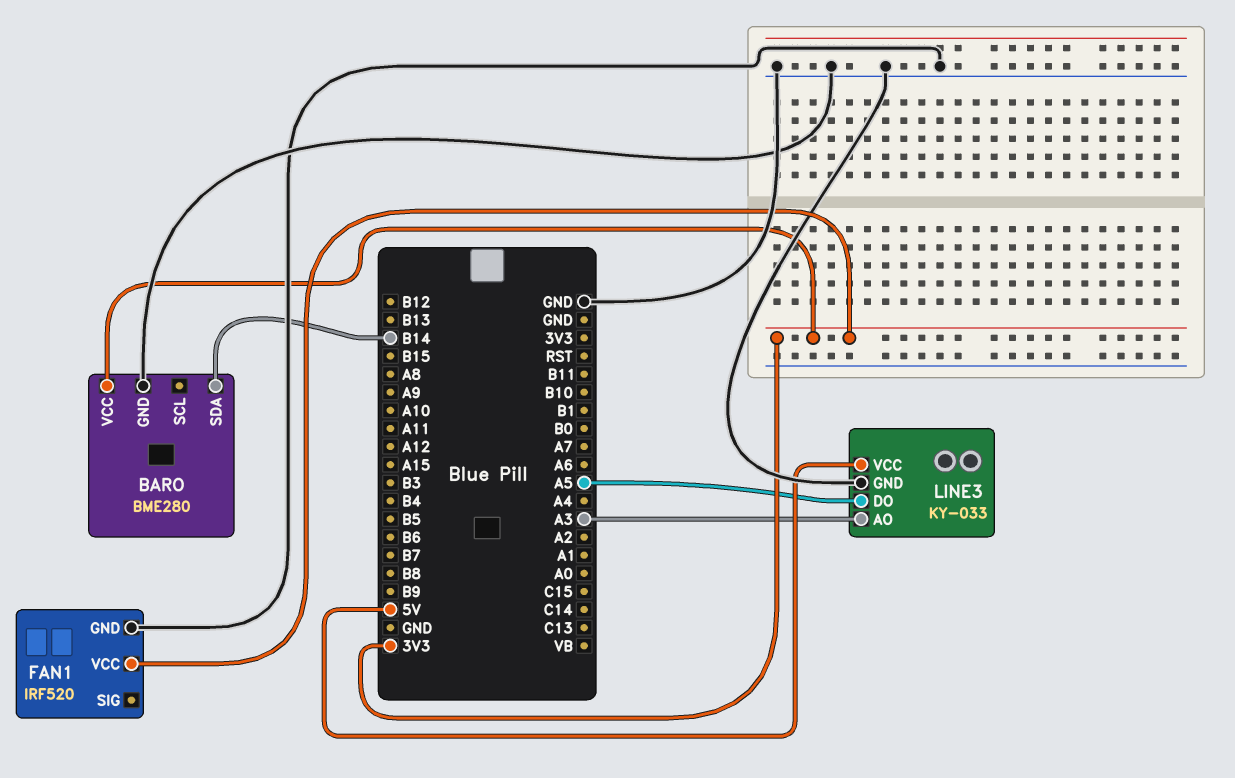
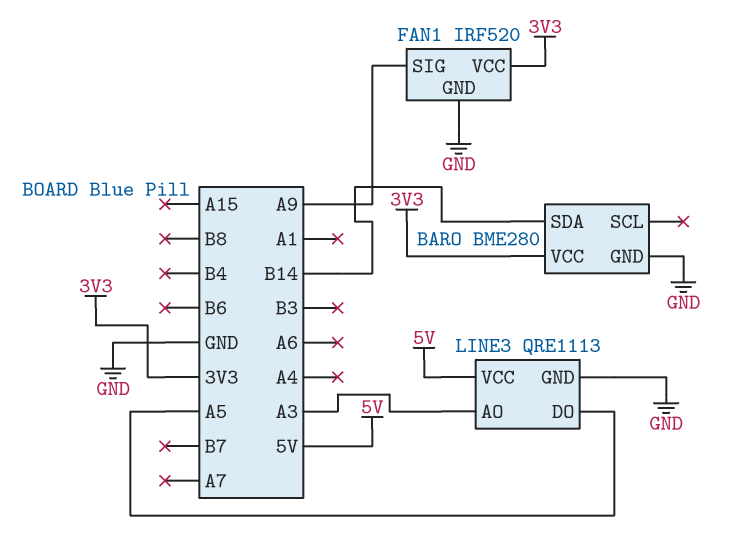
FAN1 pin SIG: none -> A9
LINE3: KY-033 -> QRE1113

